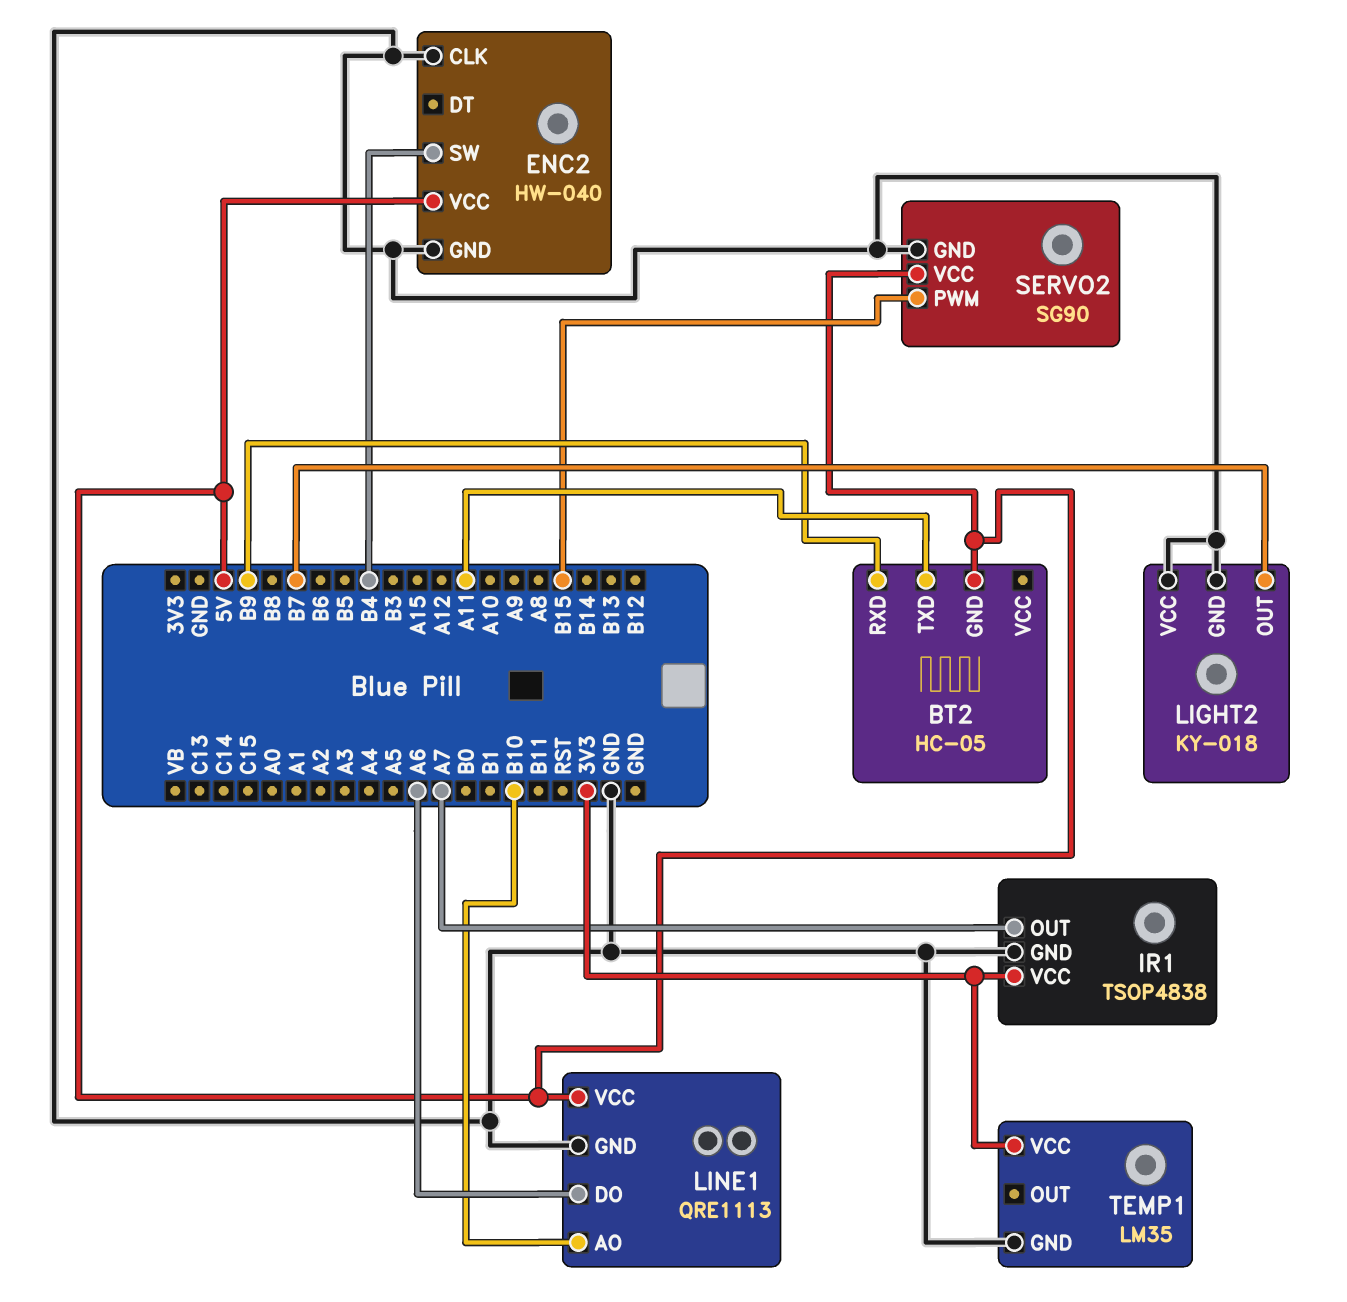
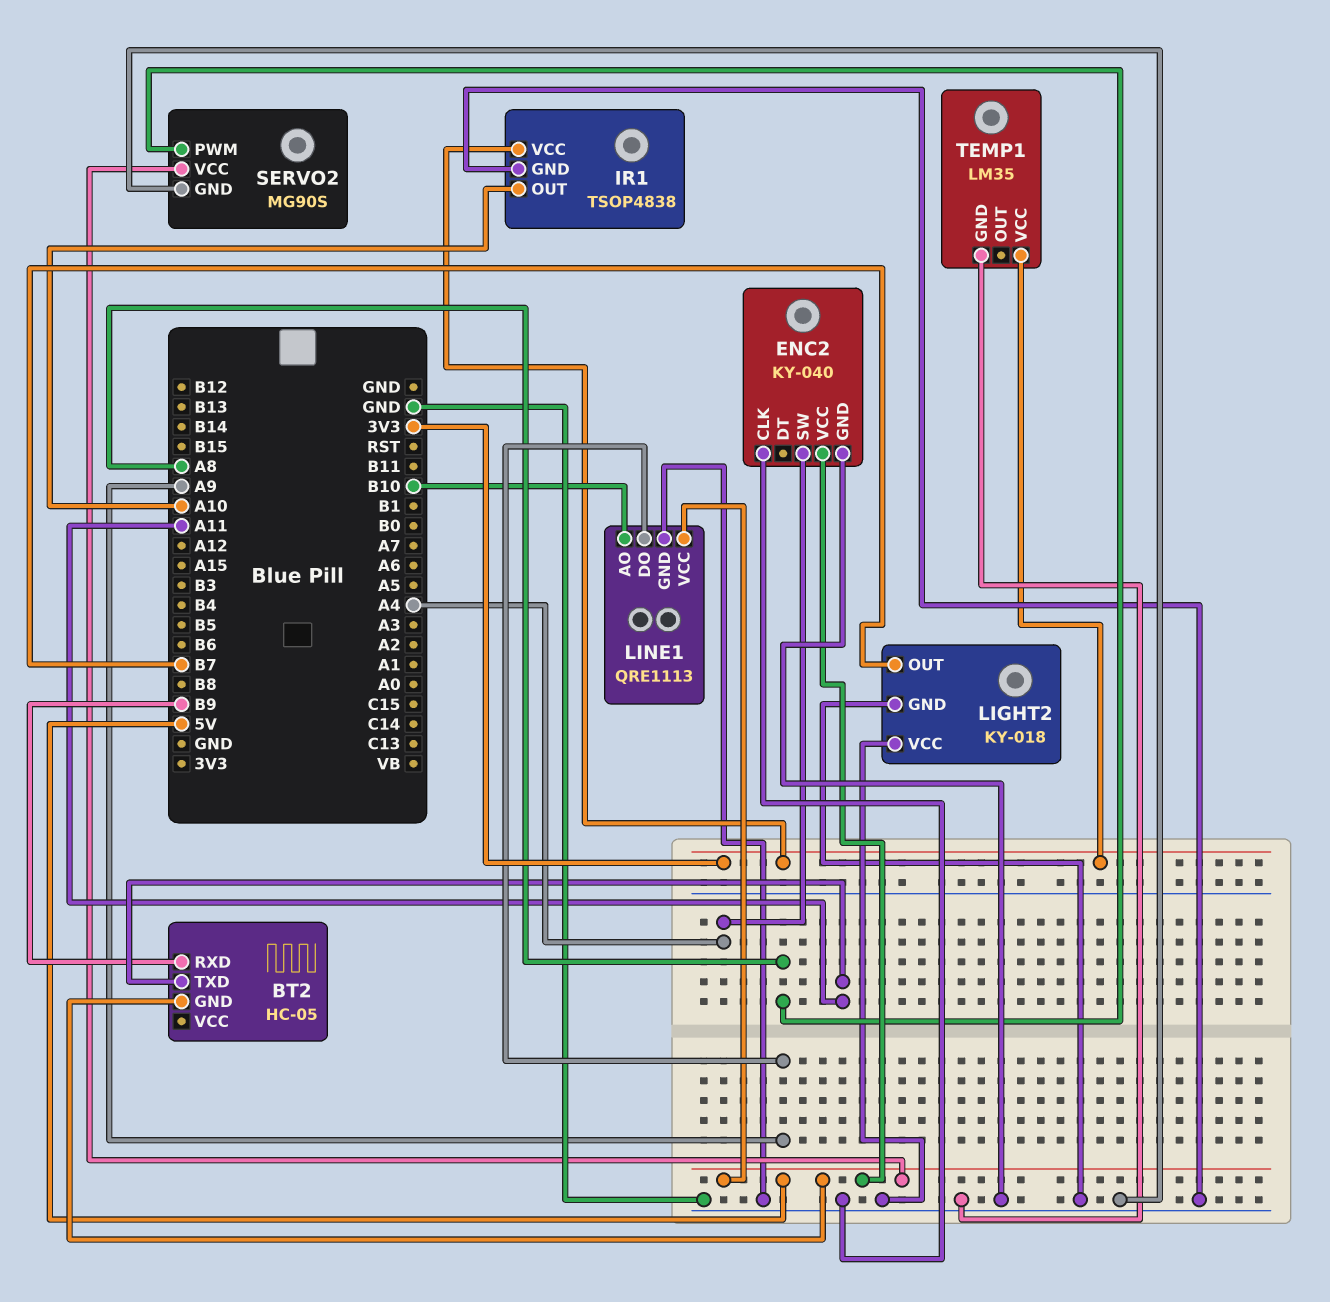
ENC2: HW-040 -> KY-040
ENC2 pin SW: B4 -> A4
IR1 pin OUT: A7 -> A10
LINE1 pin DO: A6 -> A9
SERVO2: SG90 -> MG90S
SERVO2 pin PWM: B15 -> A8

